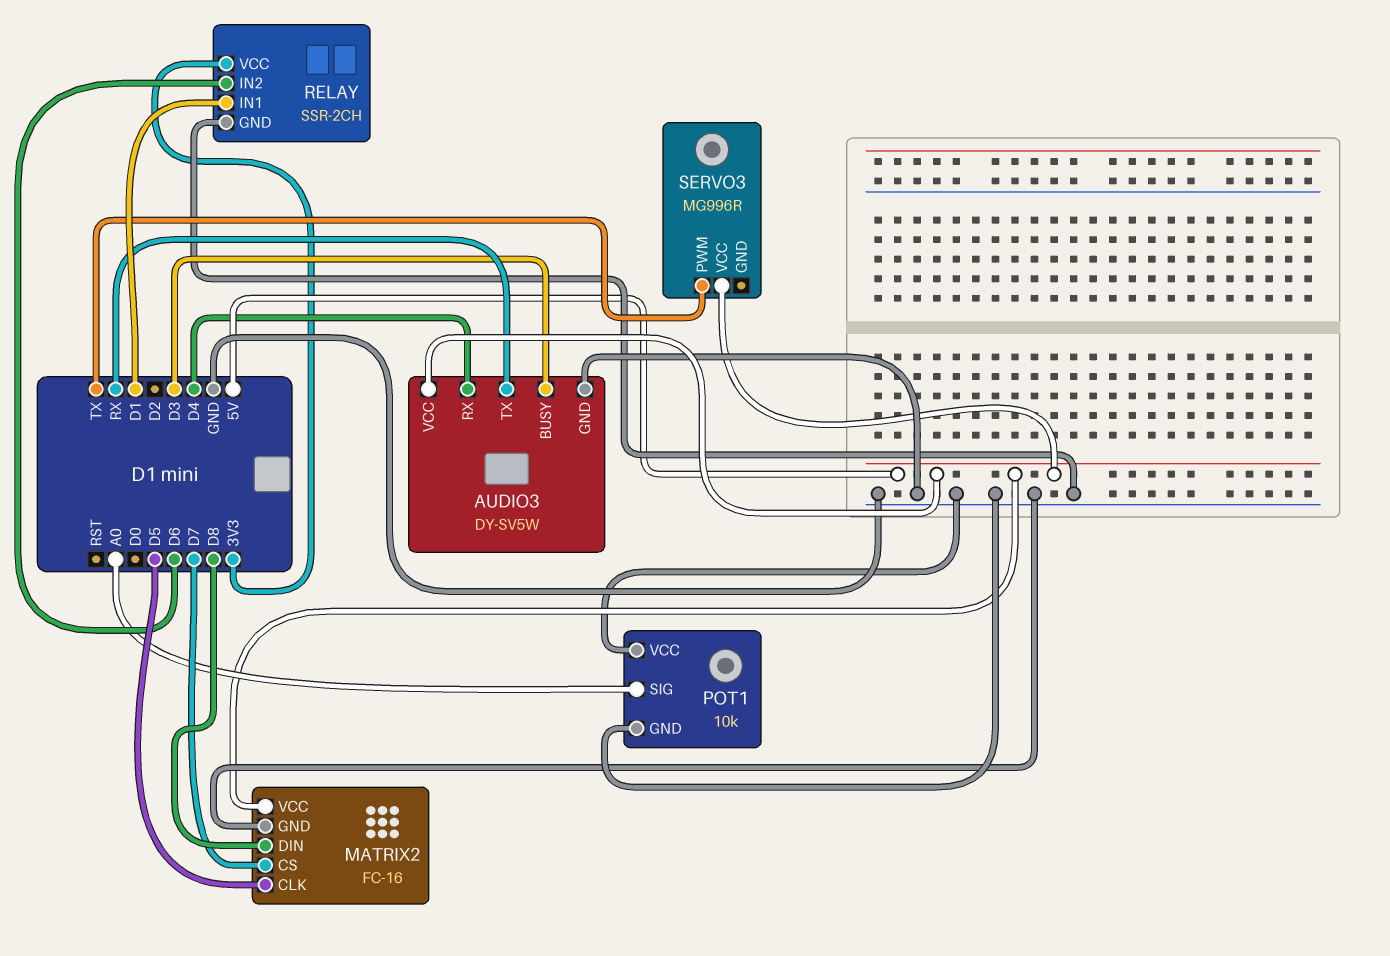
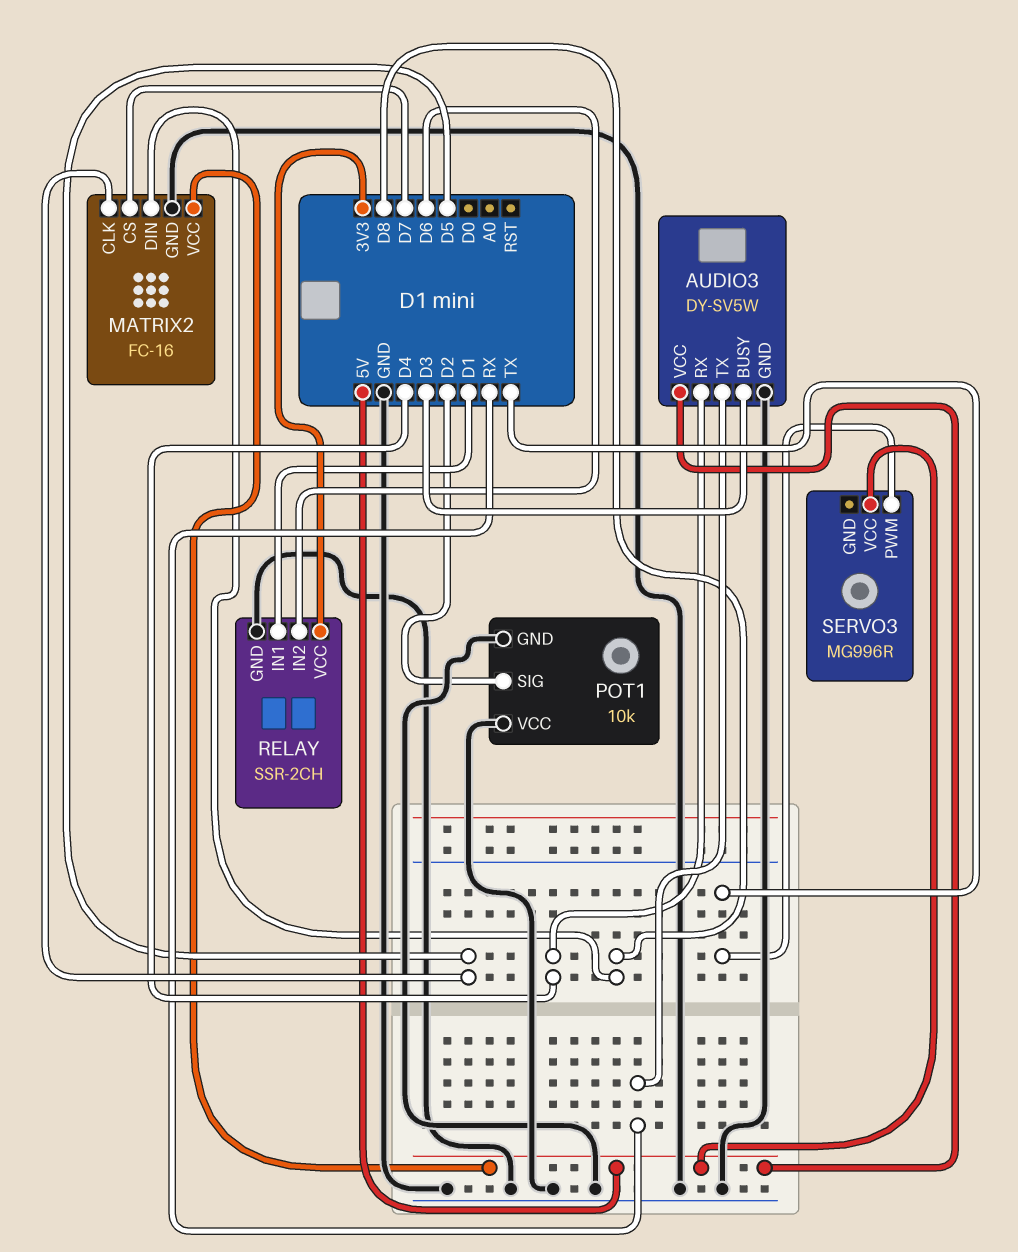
POT1 pin SIG: A0 -> D2

